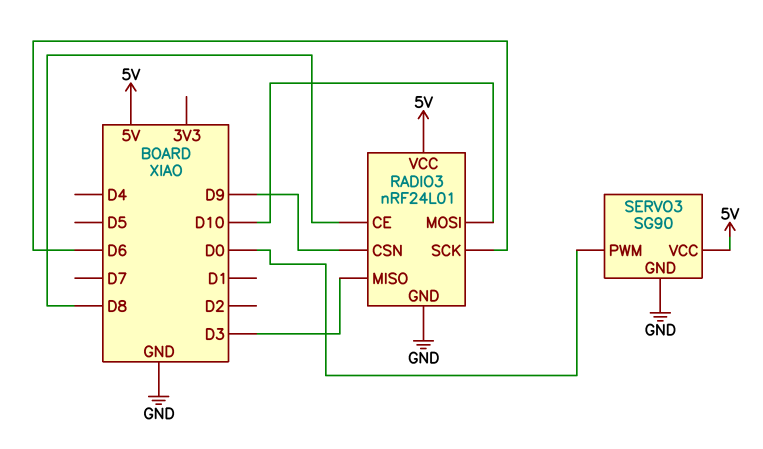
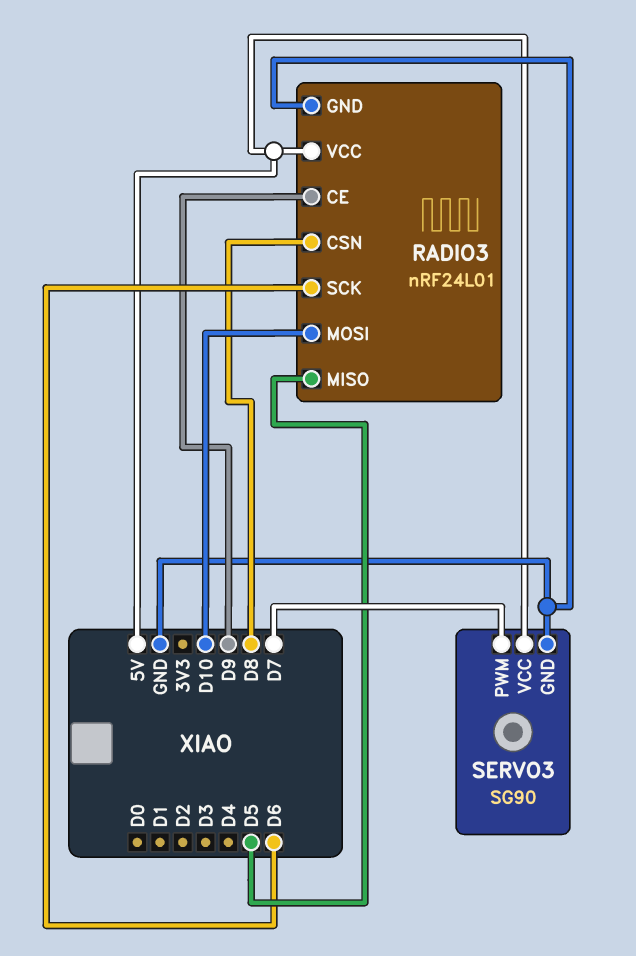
RADIO3 pin CE: D8 -> D9
RADIO3 pin CSN: D9 -> D8
RADIO3 pin MISO: D3 -> D5
SERVO3 pin PWM: D0 -> D7

